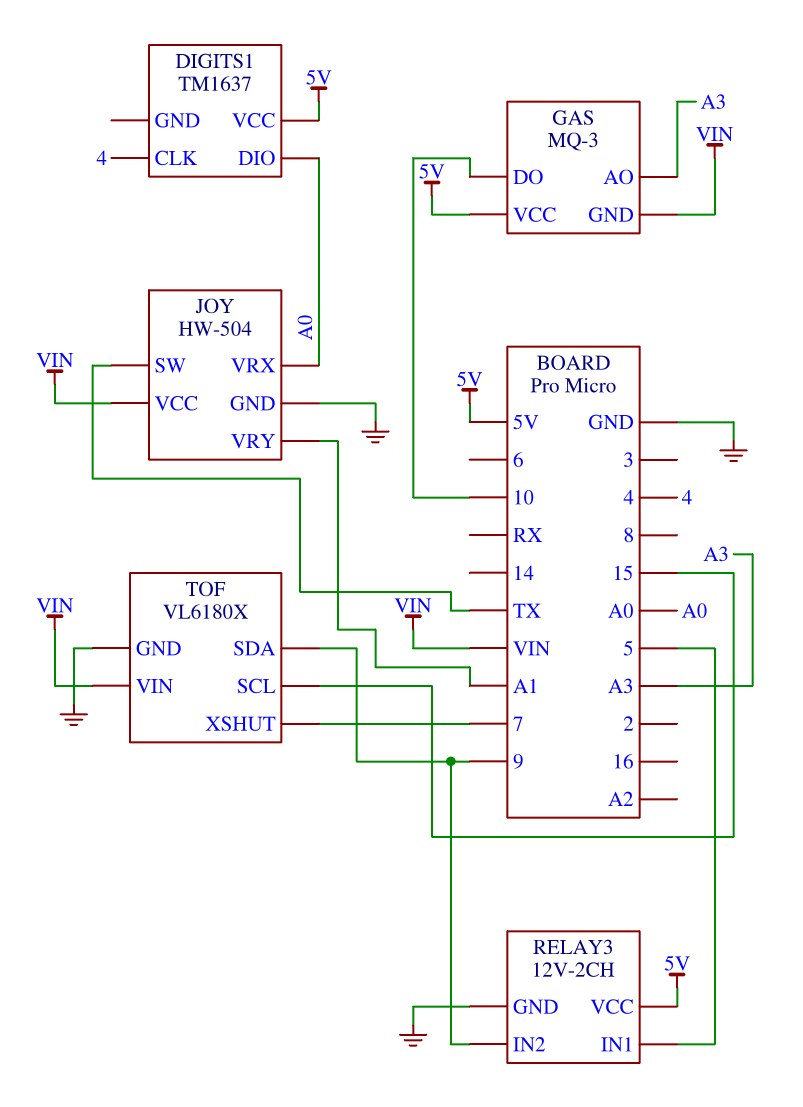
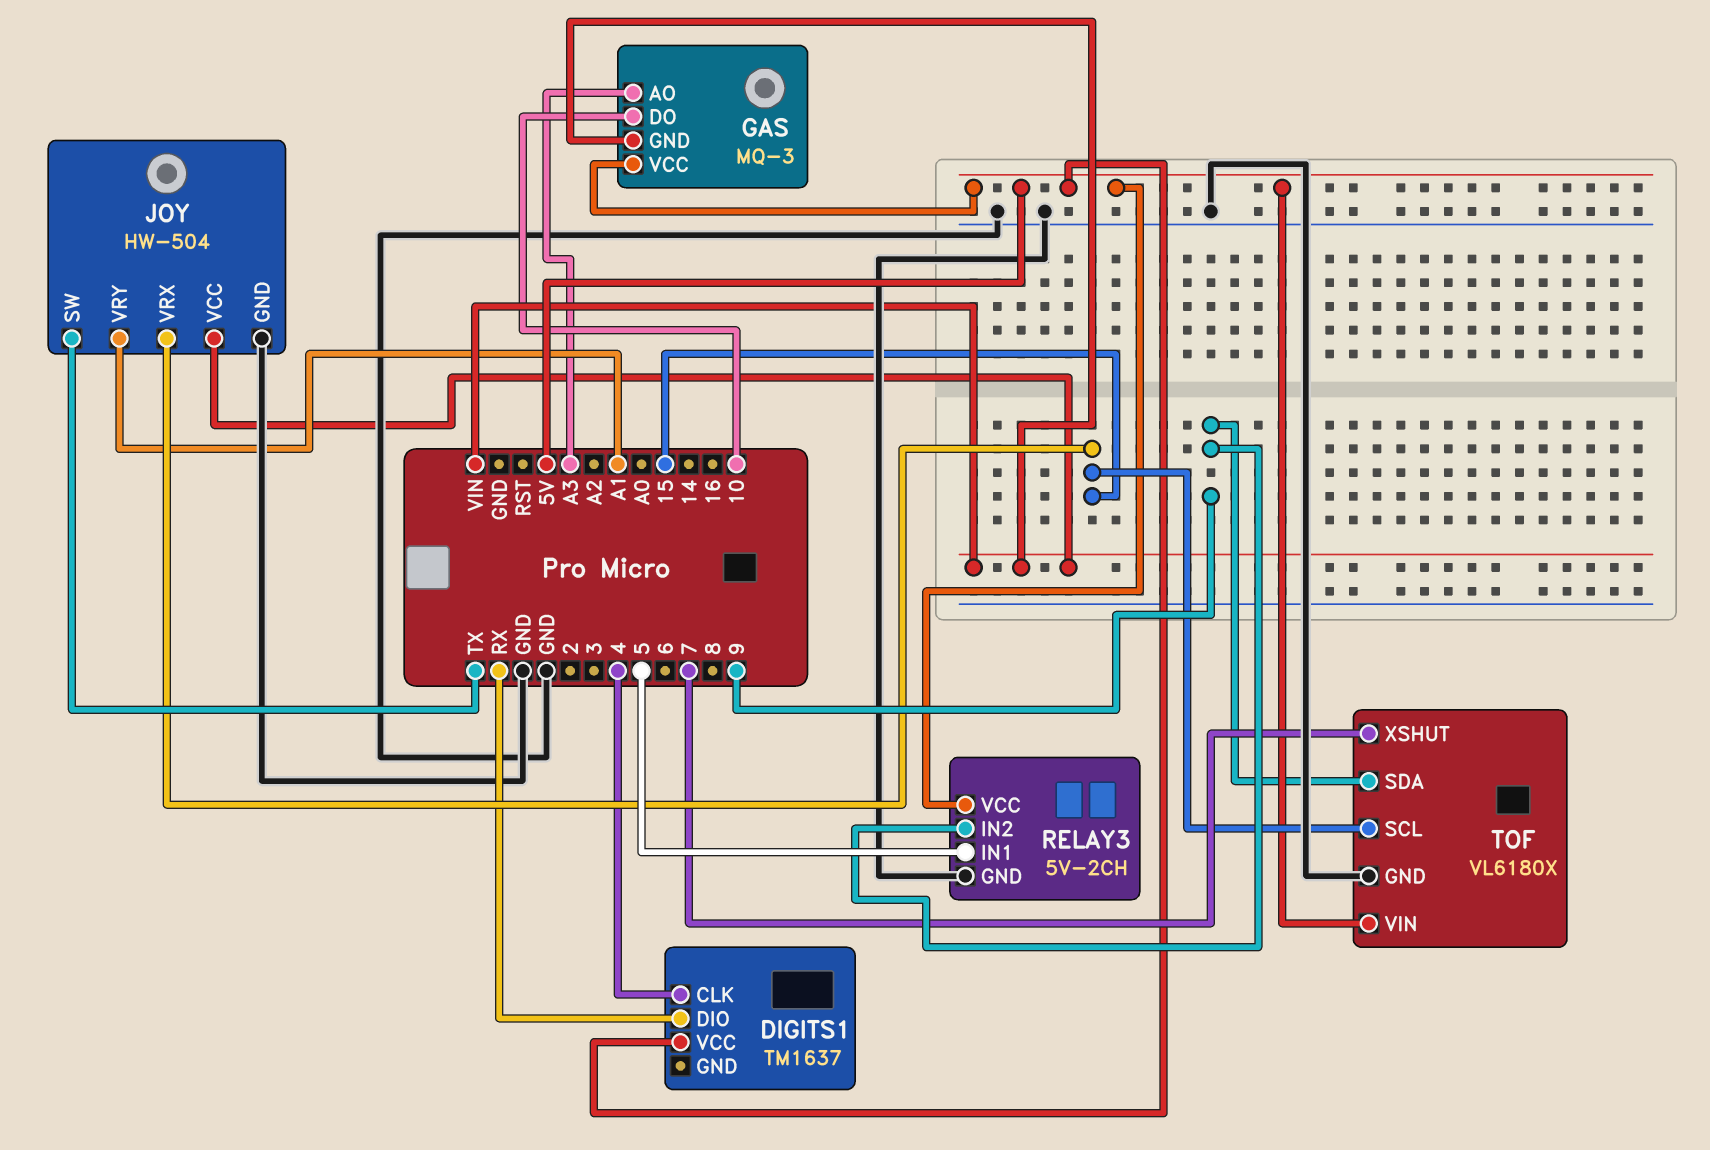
DIGITS1 pin DIO: A0 -> RX
JOY pin VRX: A0 -> 15
RELAY3: 12V-2CH -> 5V-2CH
TOF pin VIN: VIN -> 5V

